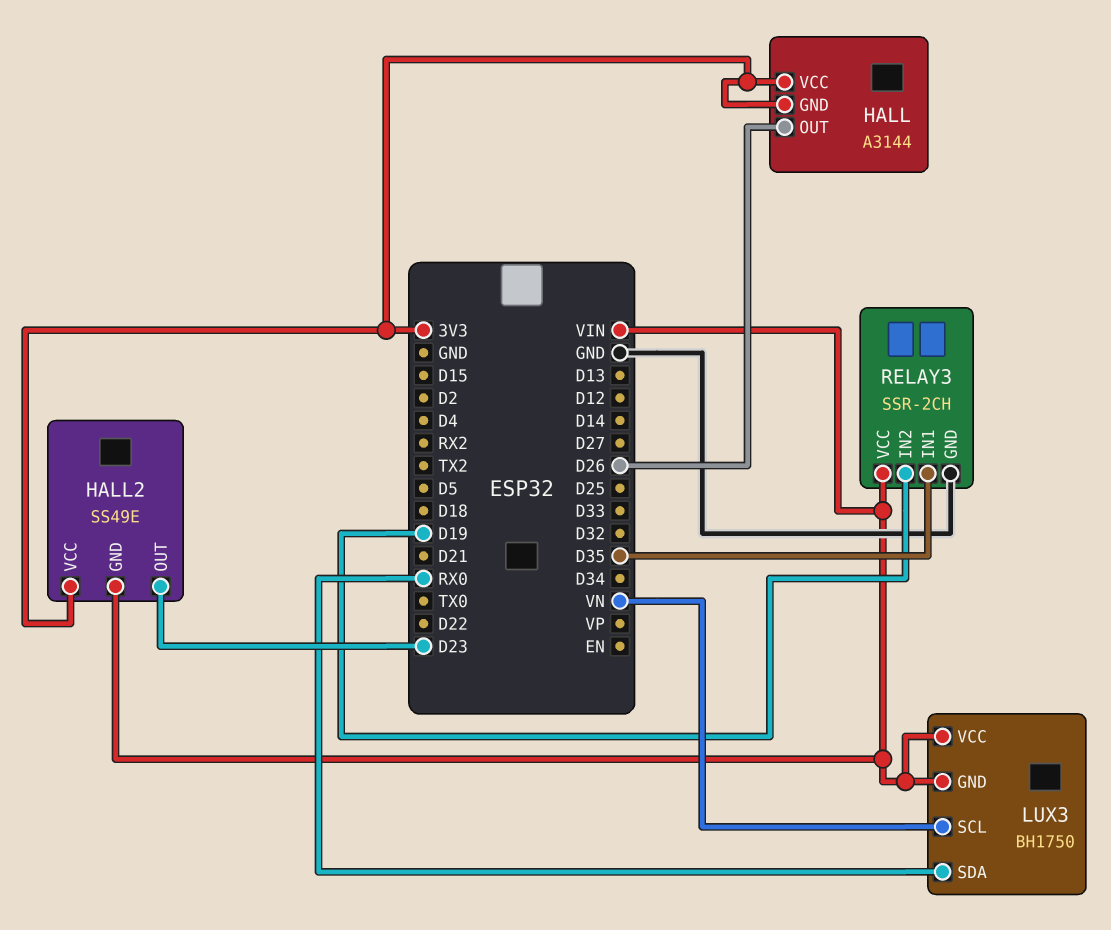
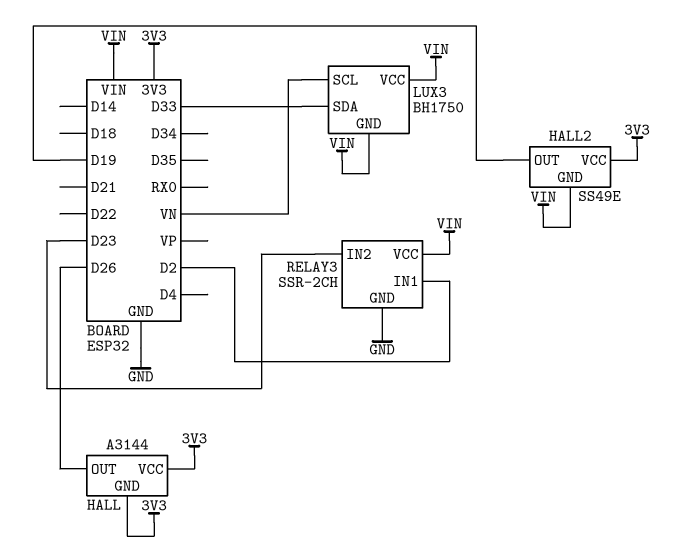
HALL2 pin OUT: D23 -> D19
LUX3 pin SDA: RX0 -> D33
RELAY3 pin IN1: D35 -> D2
RELAY3 pin IN2: D19 -> D23

